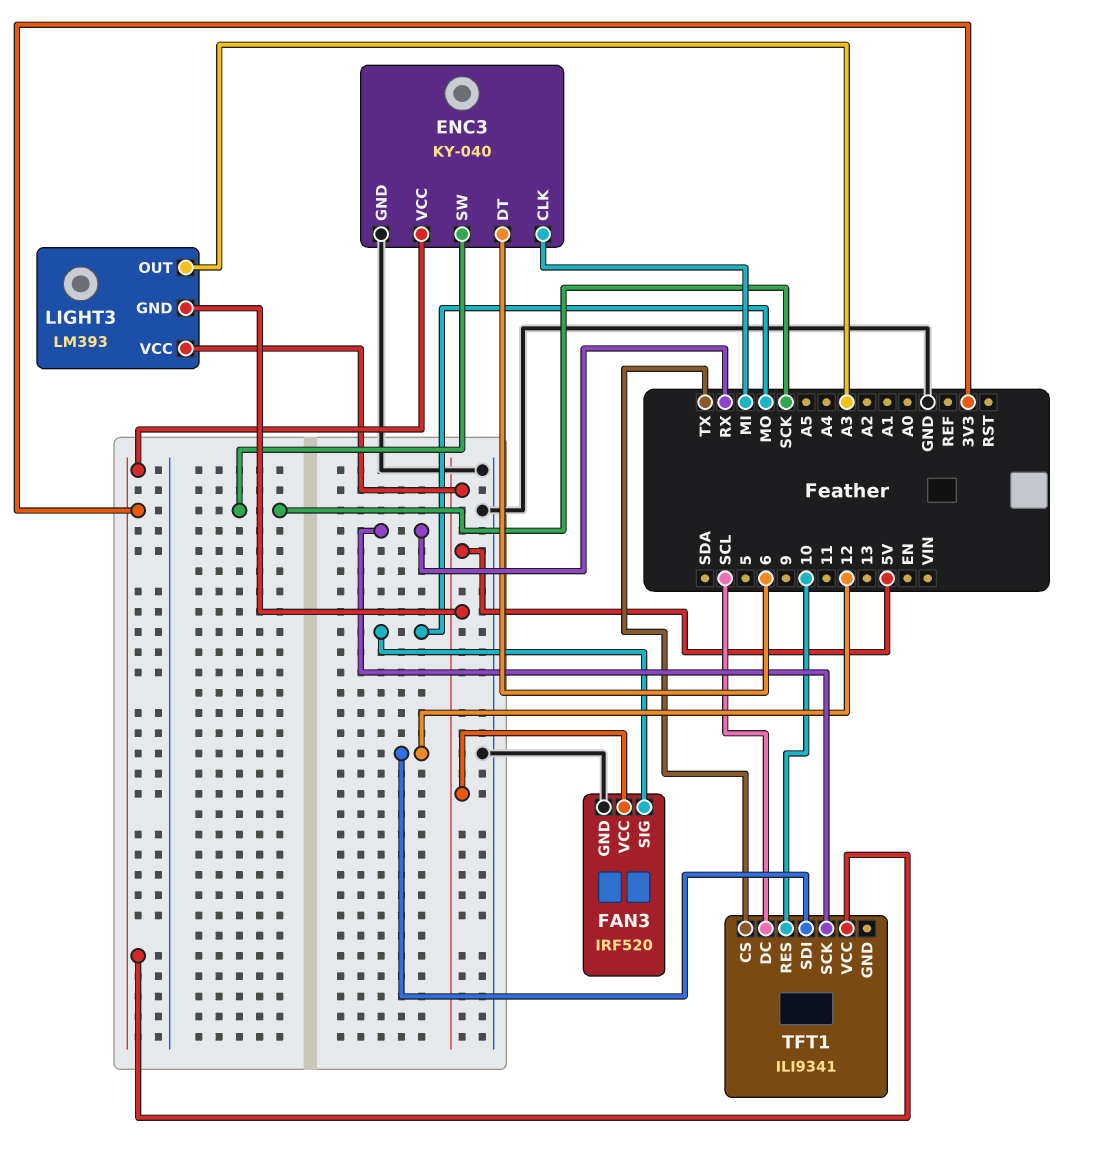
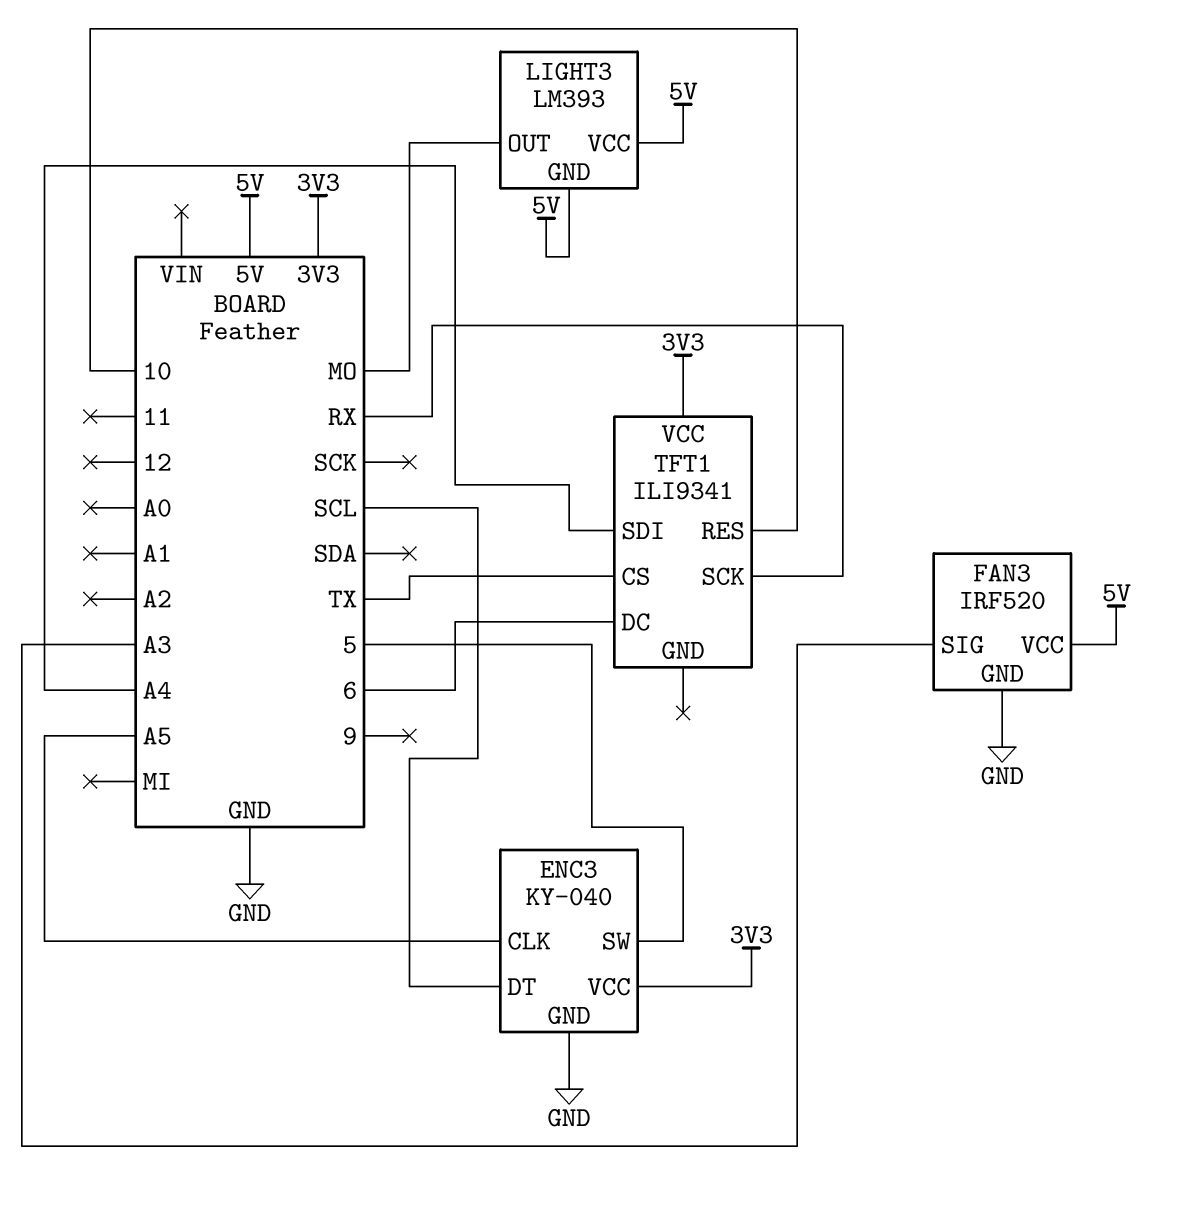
ENC3 pin CLK: MI -> A5
ENC3 pin DT: 6 -> SCL
ENC3 pin SW: SCK -> 5
FAN3 pin SIG: MO -> A3
LIGHT3 pin OUT: A3 -> MO
TFT1 pin DC: SCL -> 6
TFT1 pin SDI: 12 -> A4

